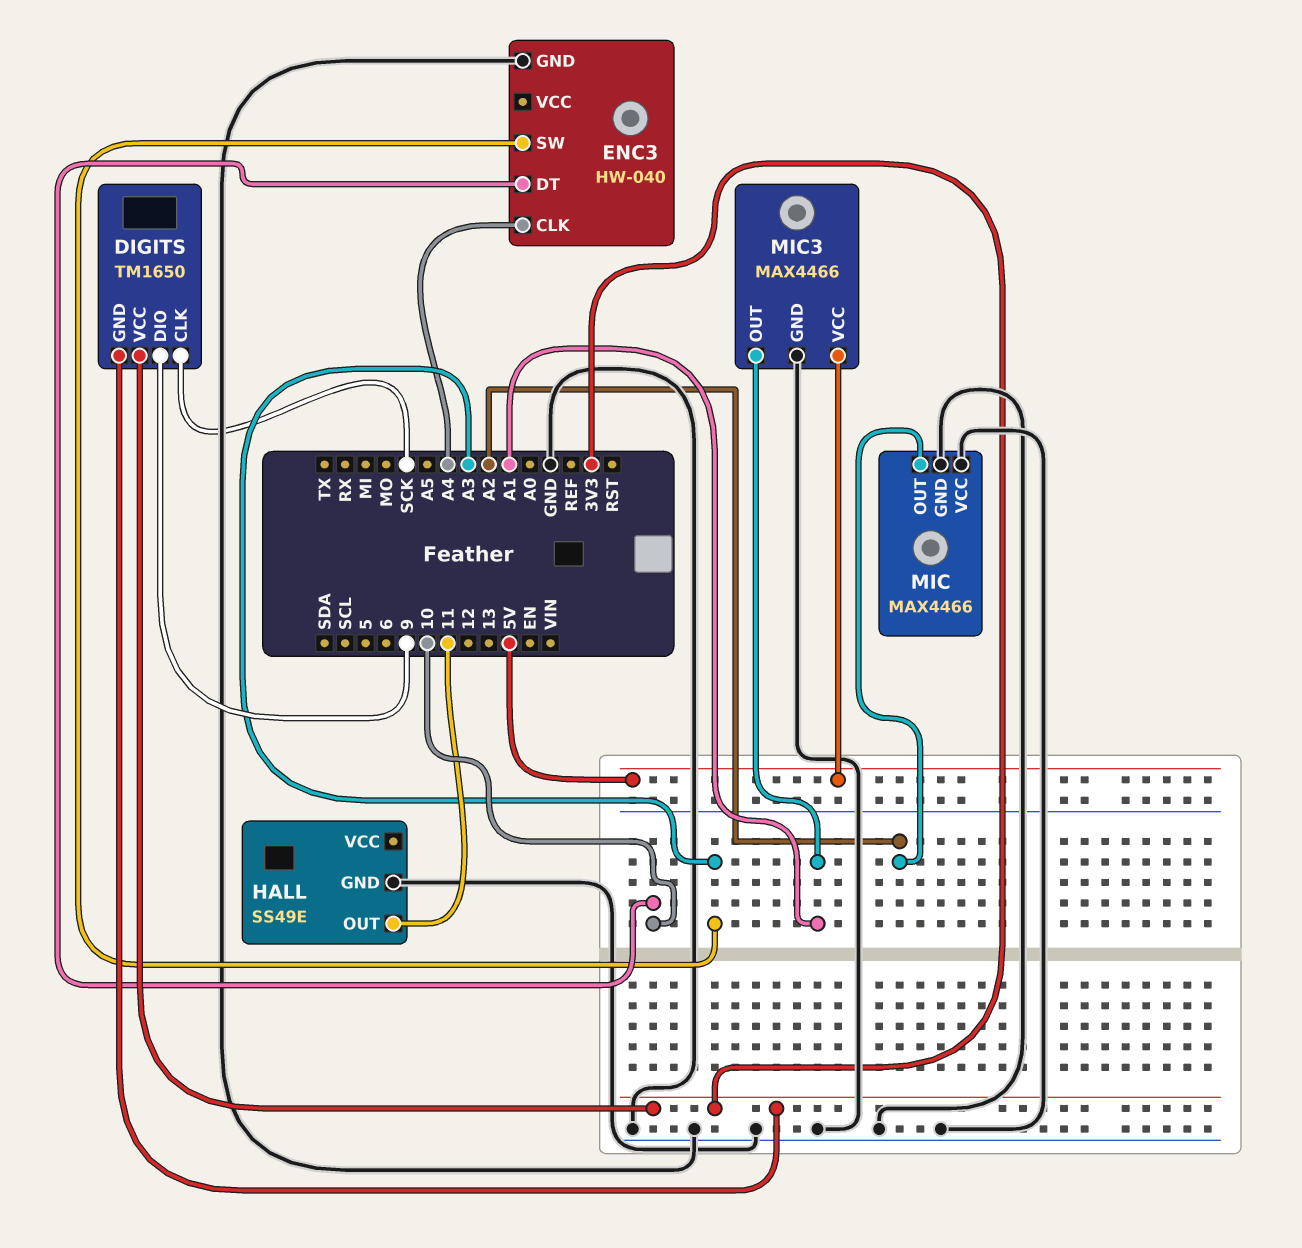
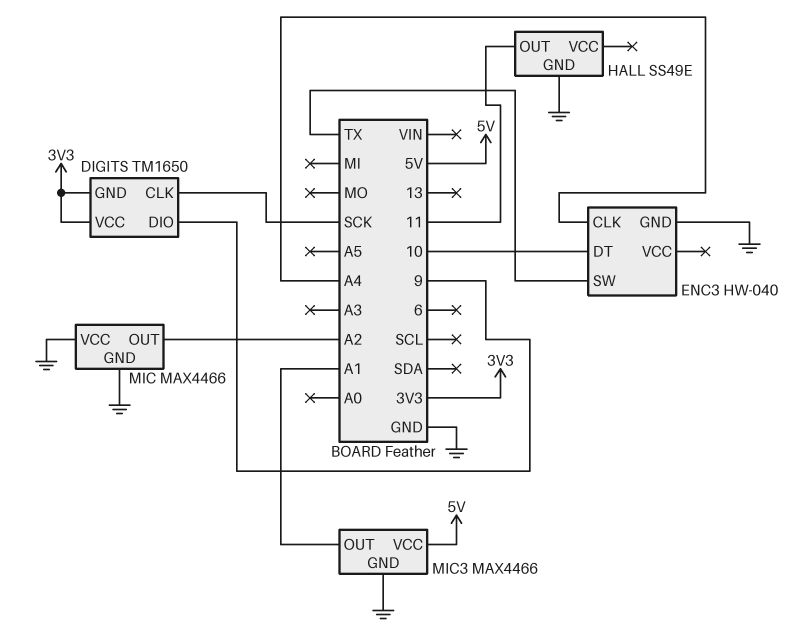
ENC3 pin SW: A3 -> TX

